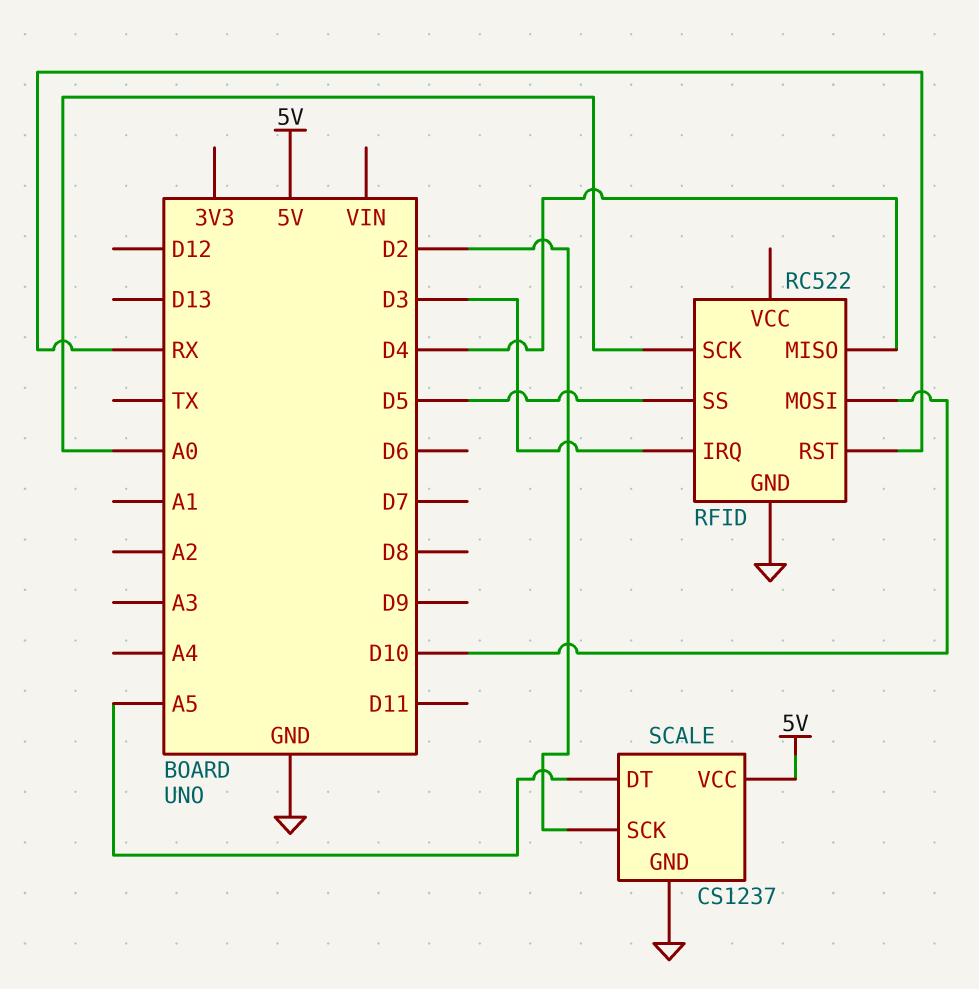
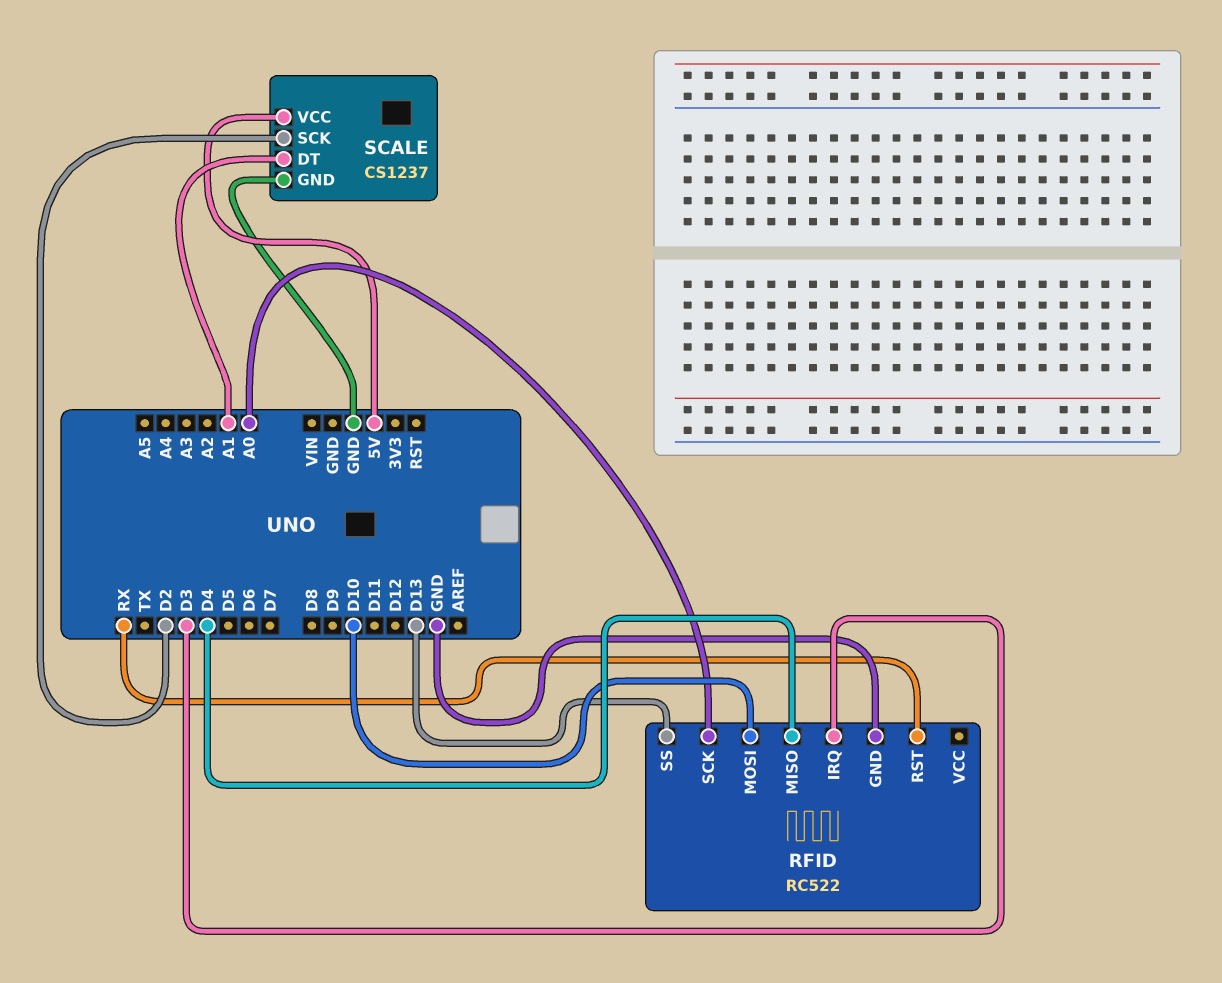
RFID pin SS: D5 -> D13
SCALE pin DT: A5 -> A1

